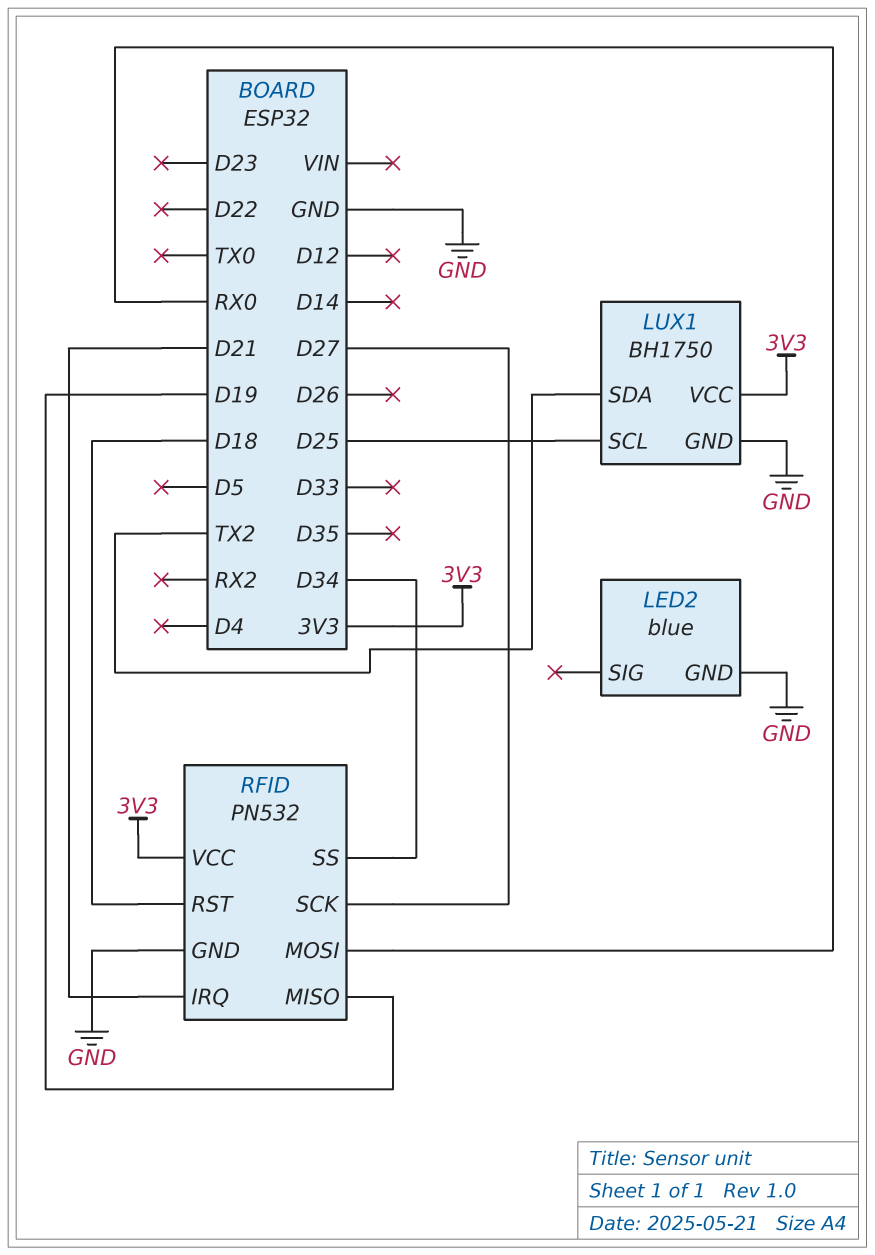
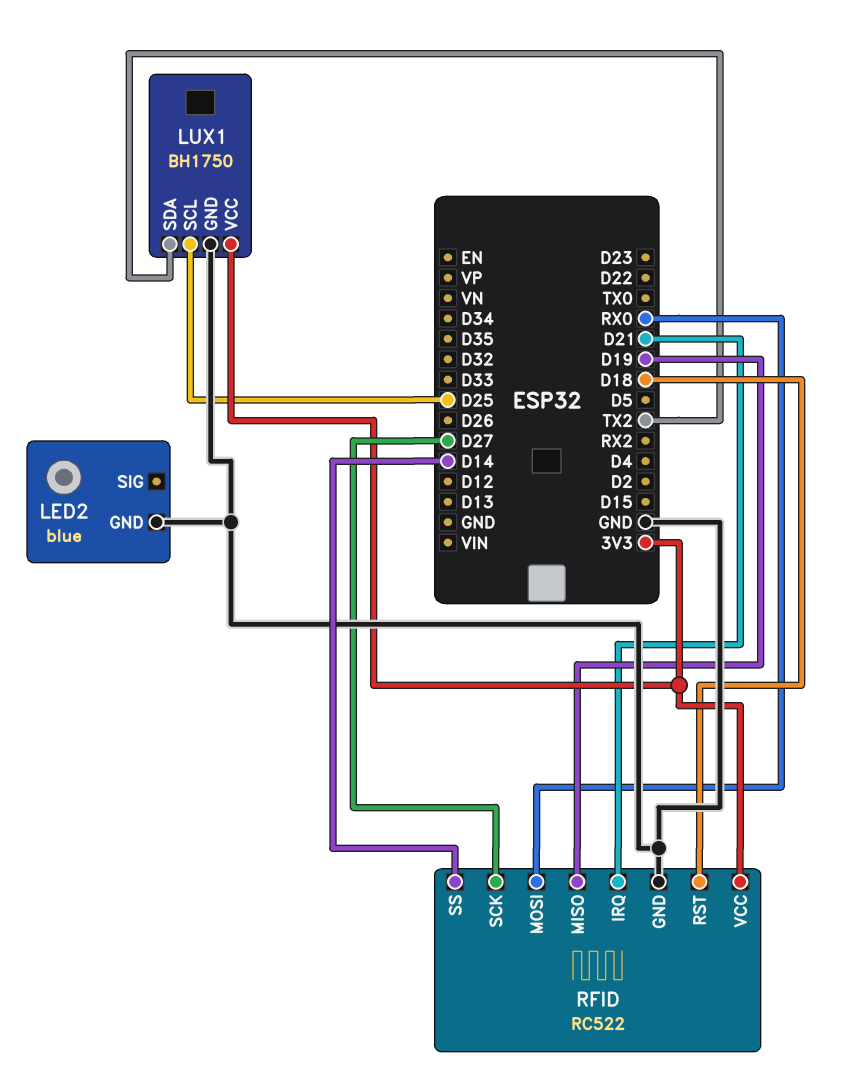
RFID: PN532 -> RC522
RFID pin SS: D34 -> D14

